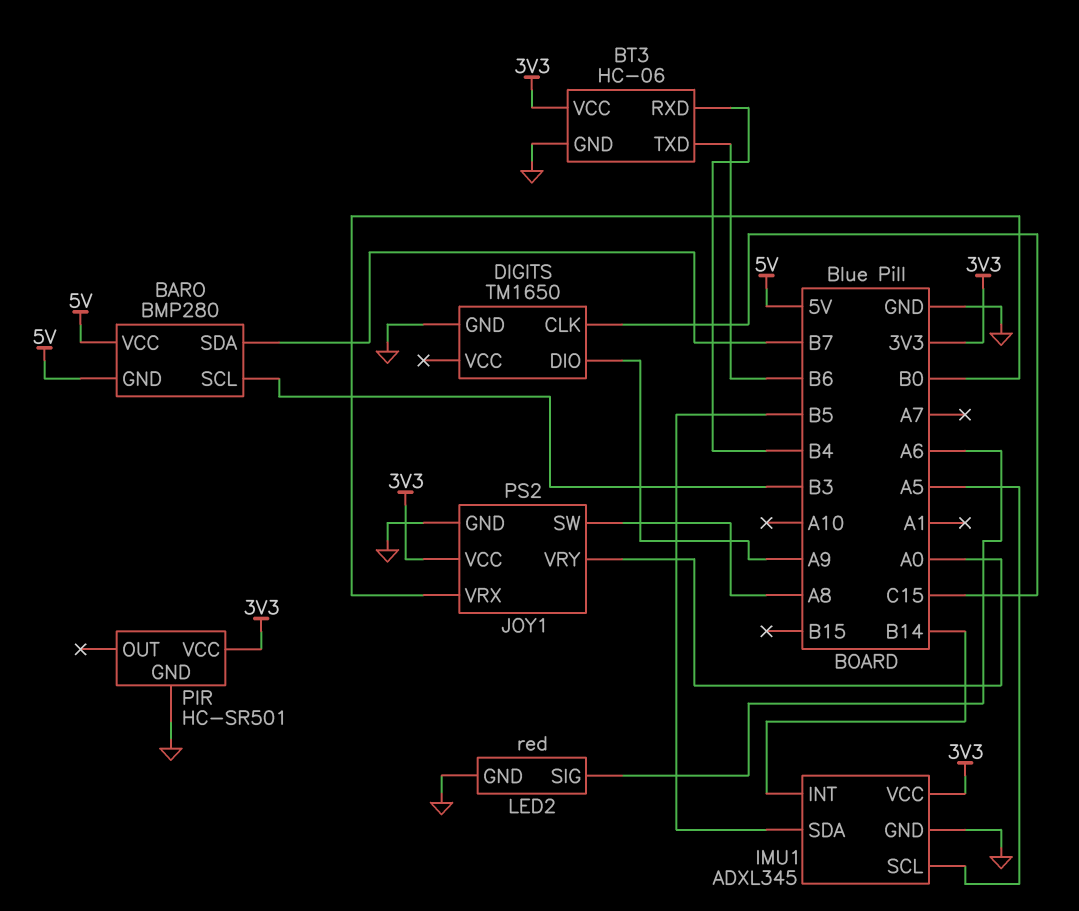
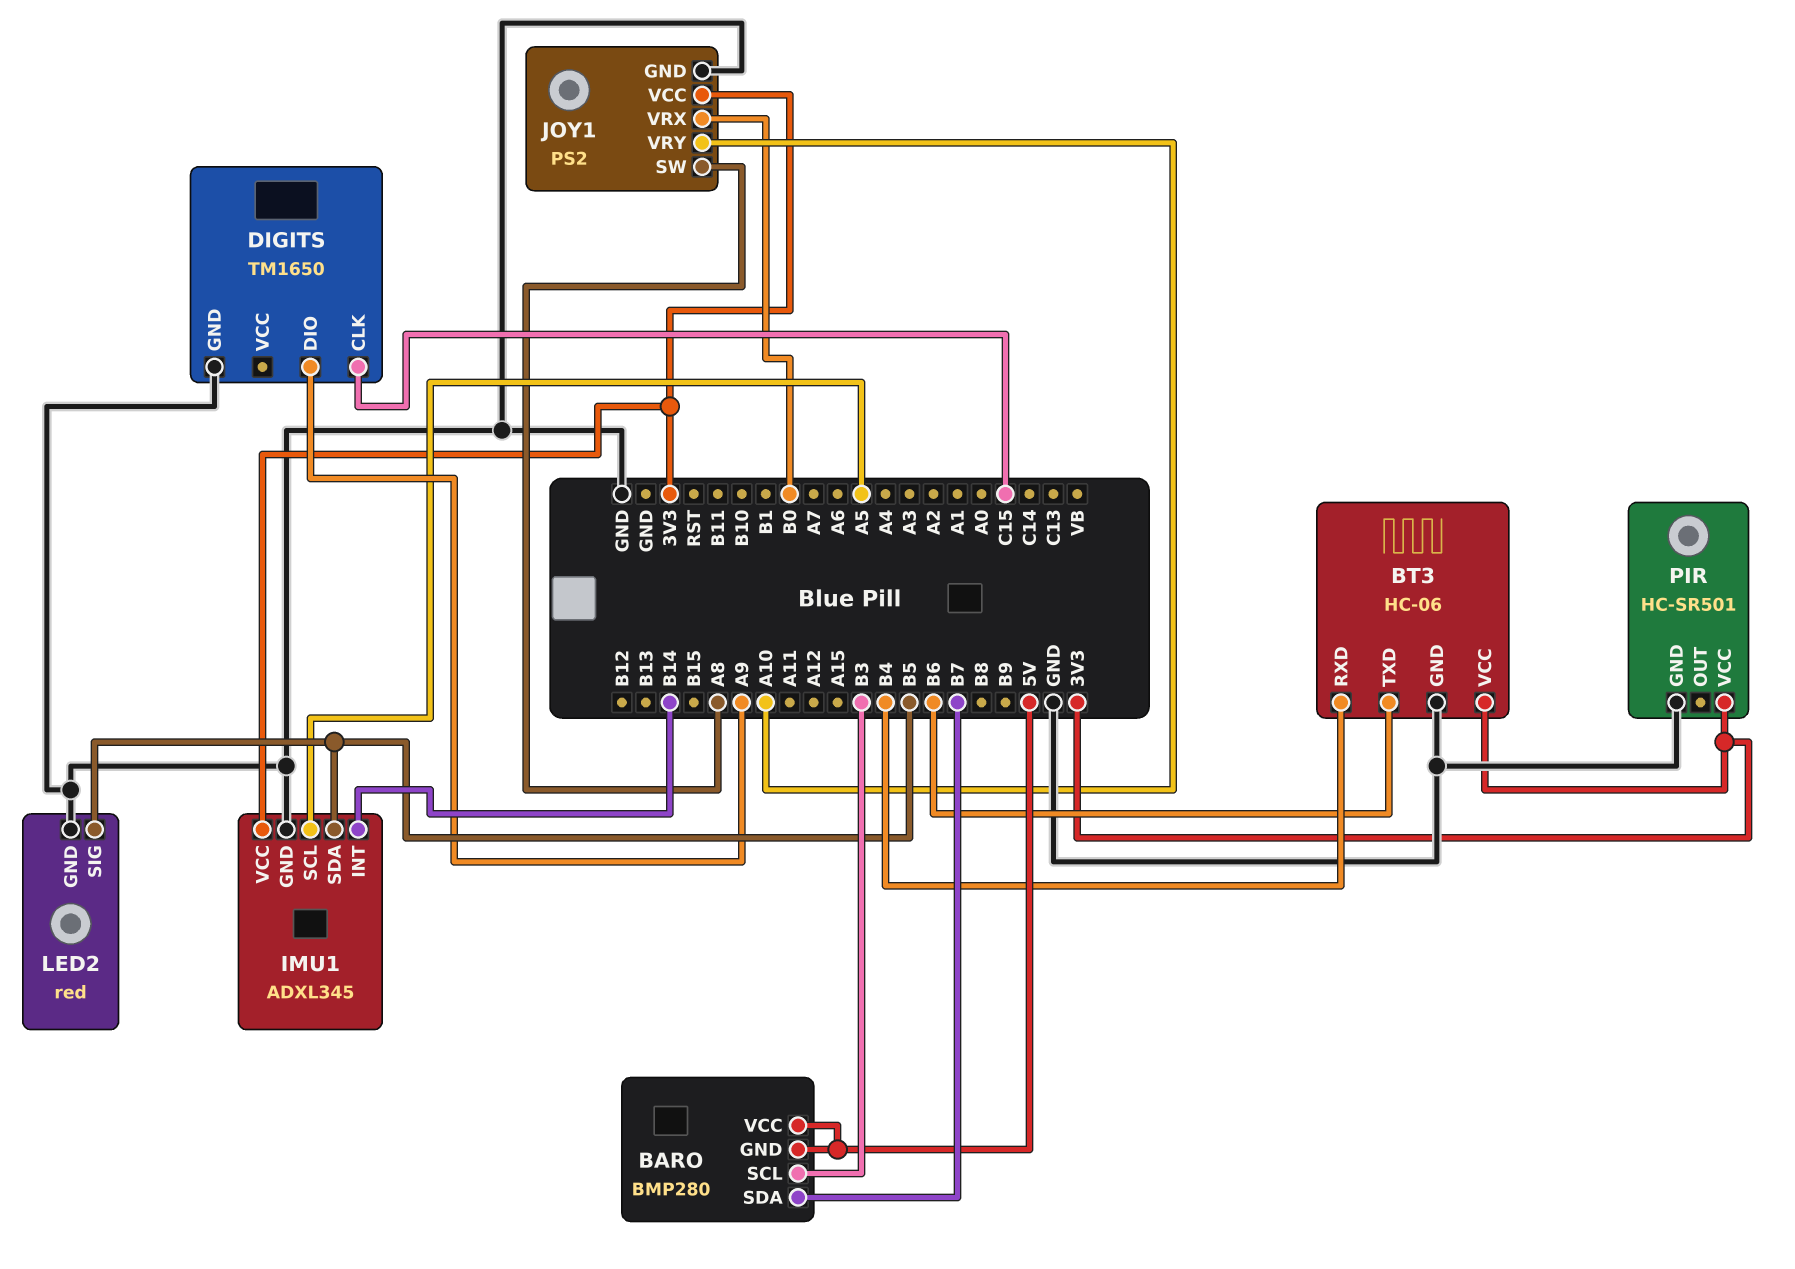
JOY1 pin VRY: A0 -> A10
LED2 pin SIG: A6 -> B5

